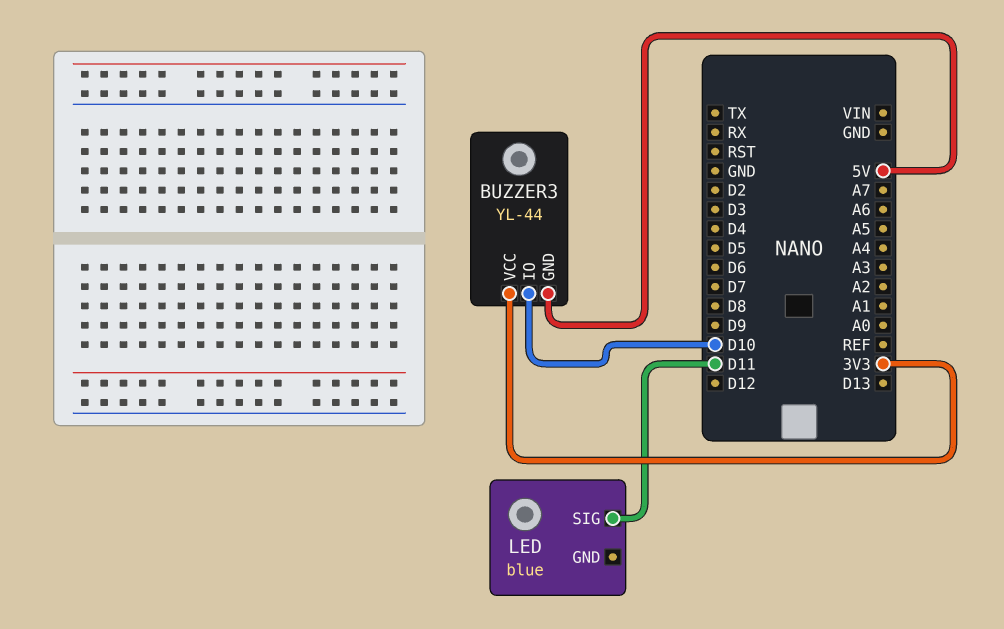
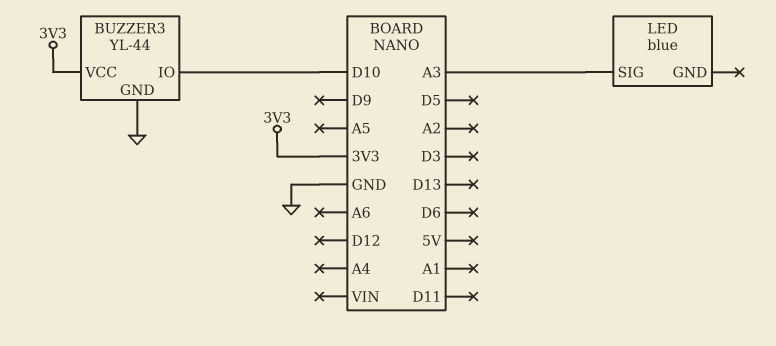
BUZZER3 pin GND: 5V -> GND
LED pin SIG: D11 -> A3

